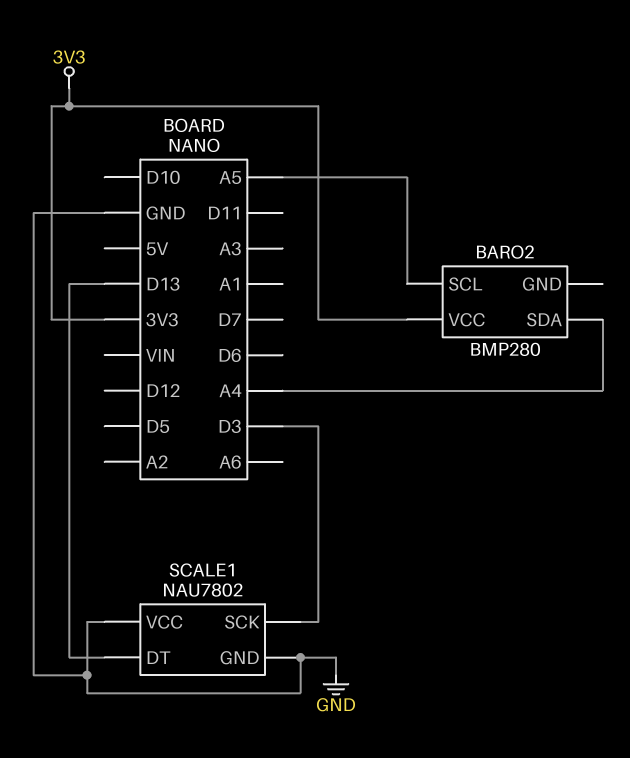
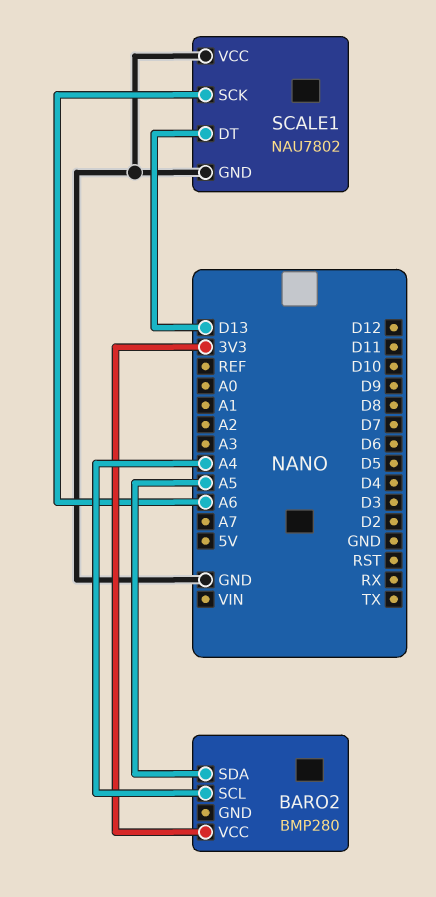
BARO2 pin SCL: A5 -> A4
BARO2 pin SDA: A4 -> A5
SCALE1 pin SCK: D3 -> A6

